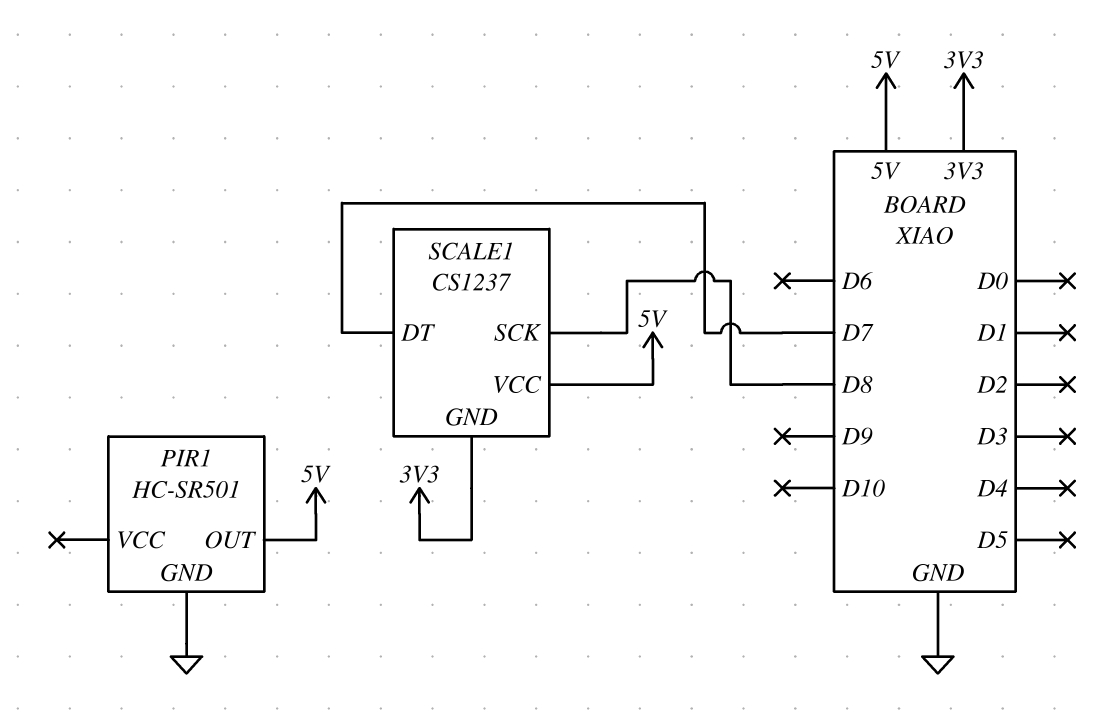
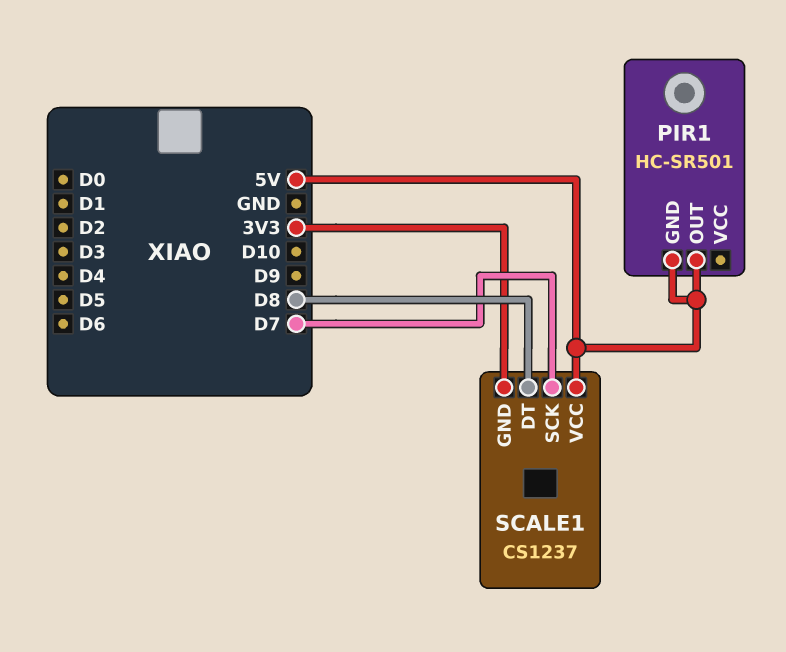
PIR1 pin GND: GND -> 5V
SCALE1 pin DT: D7 -> D8
SCALE1 pin SCK: D8 -> D7

